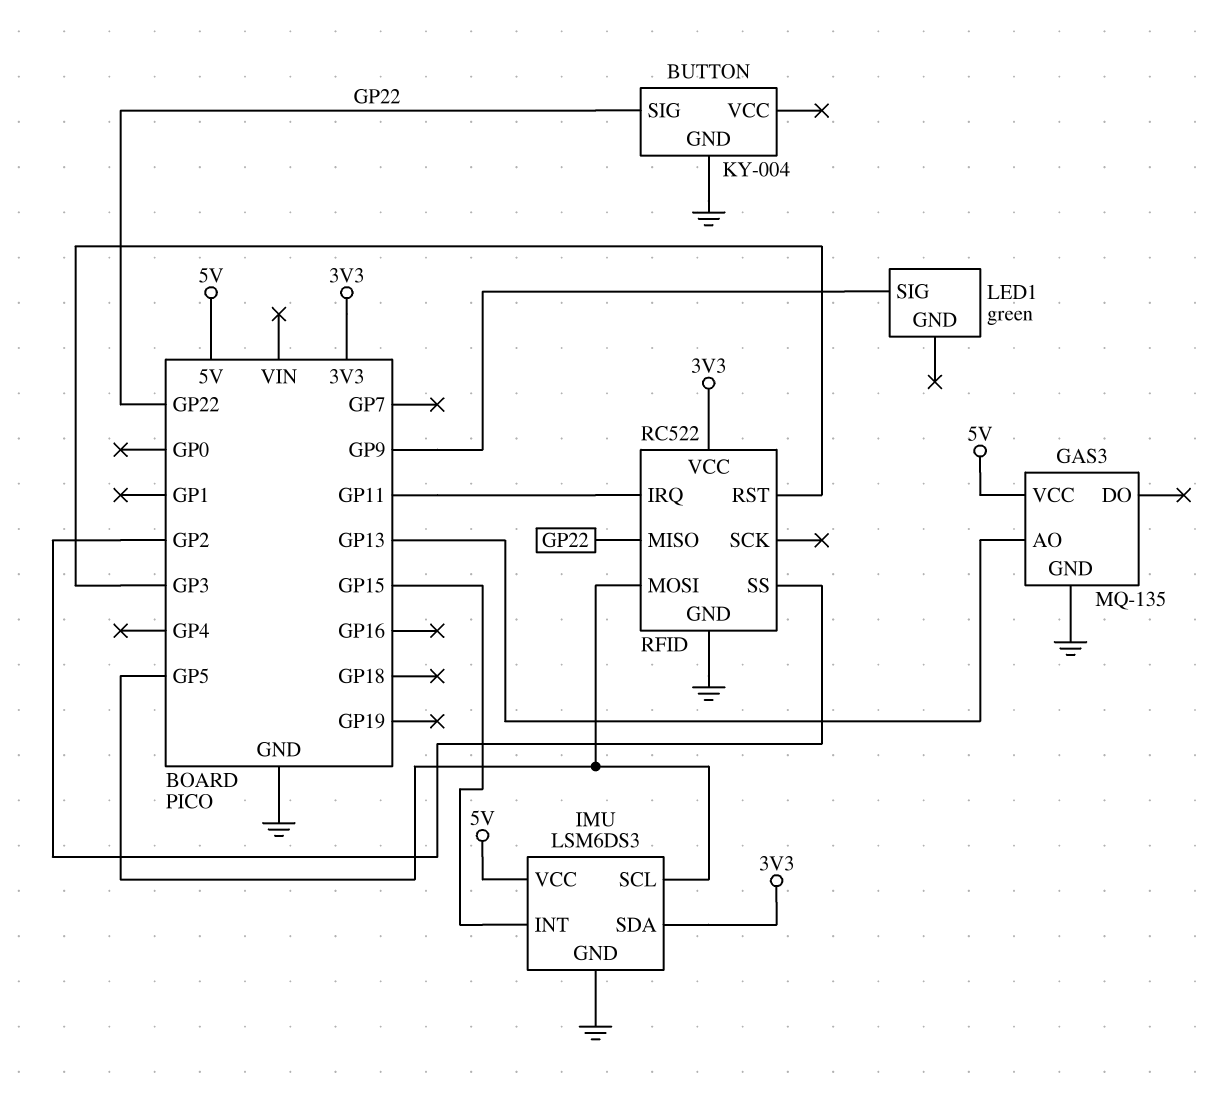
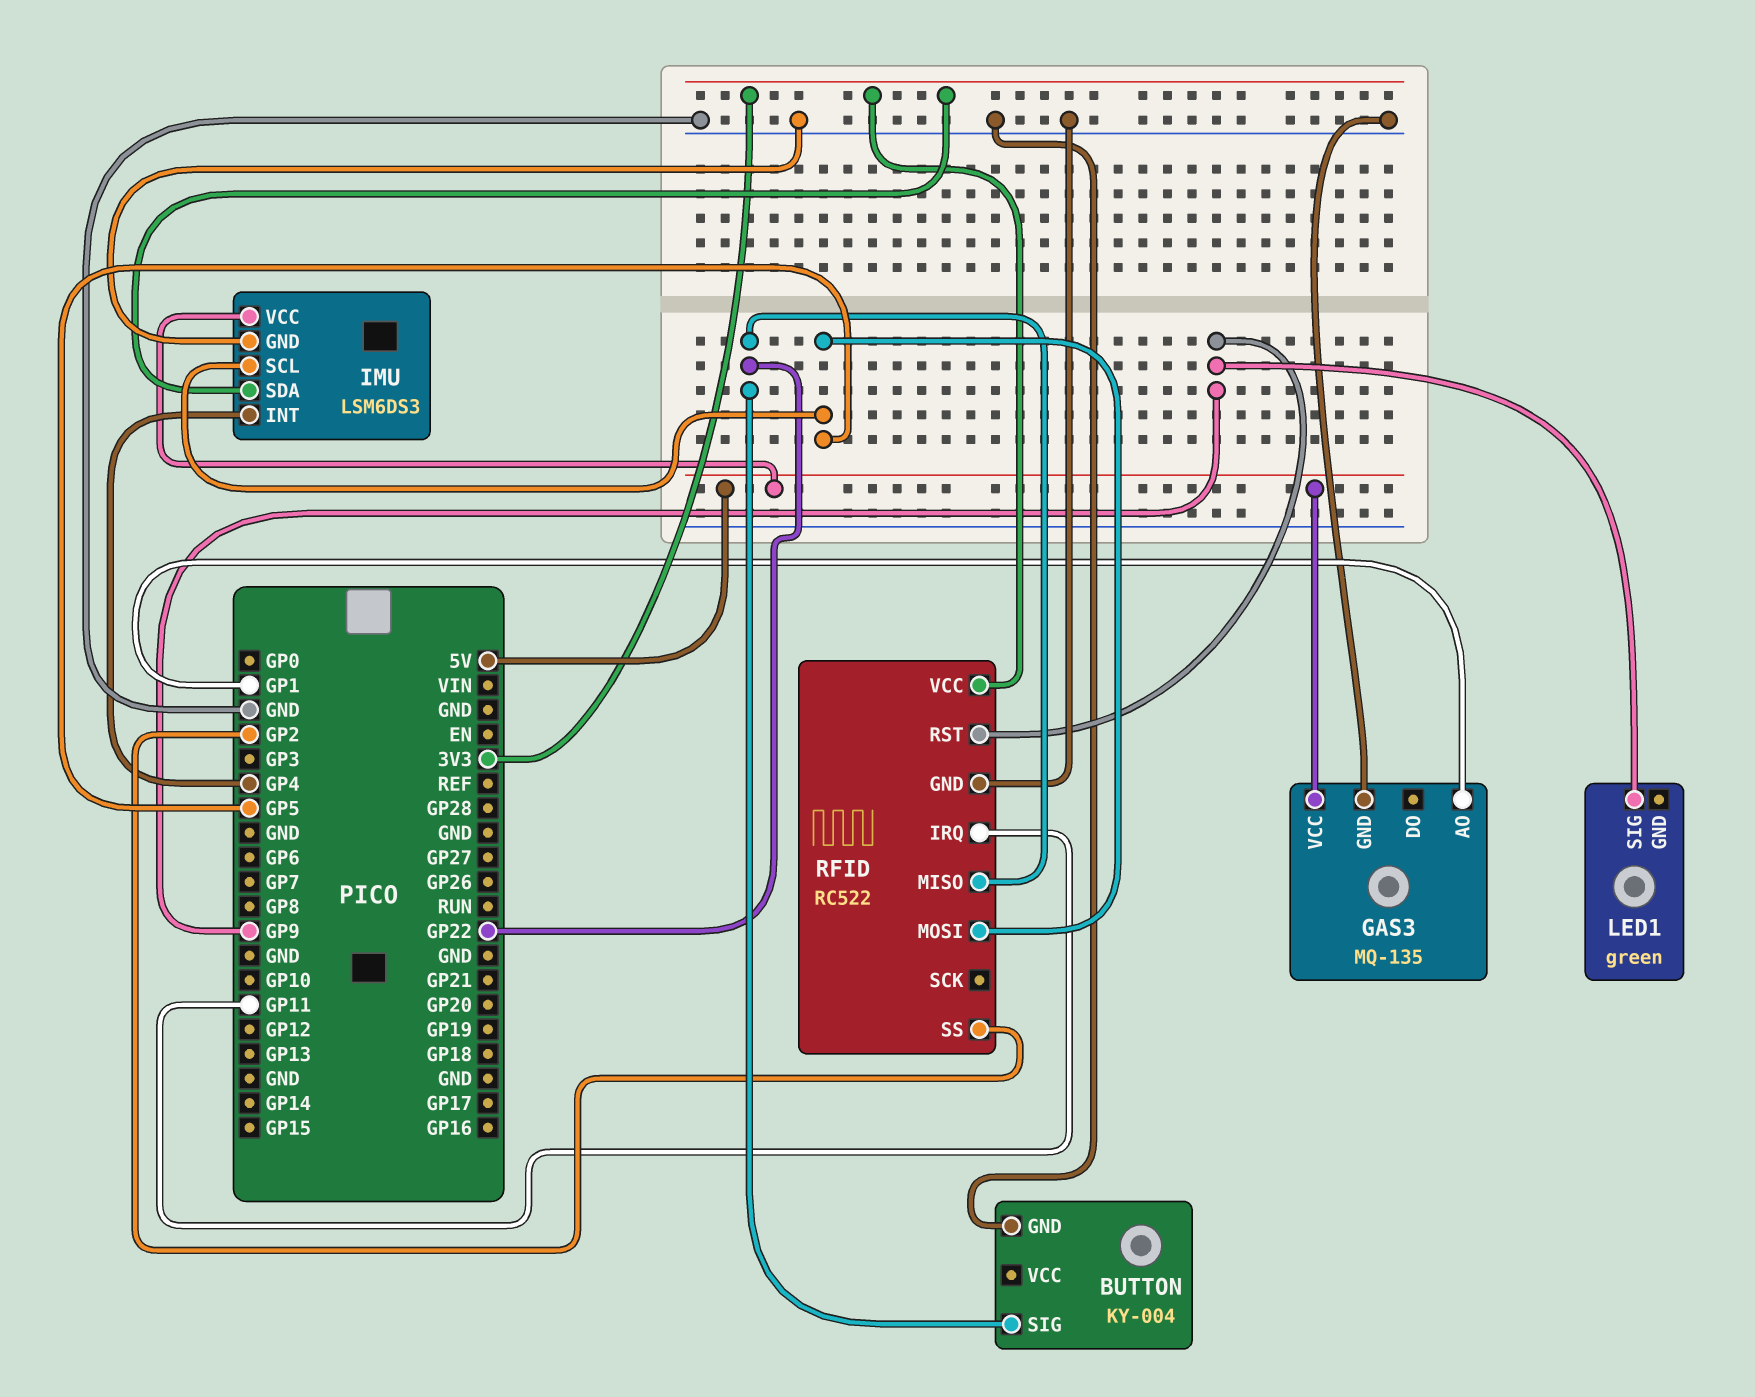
GAS3 pin AO: GP13 -> GP1
IMU pin INT: GP15 -> GP4
RFID pin RST: GP3 -> GP9

